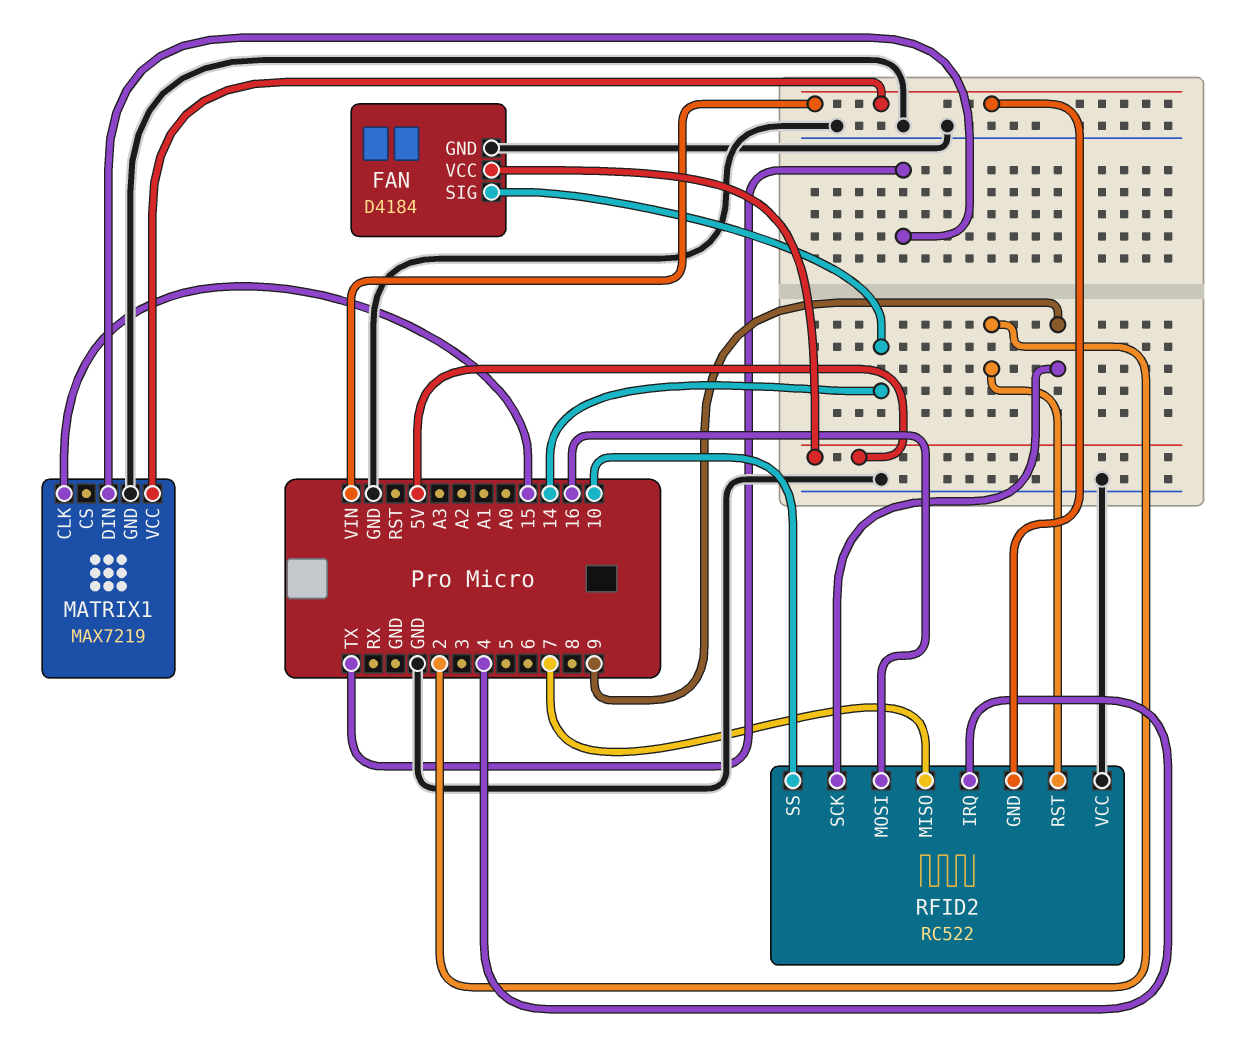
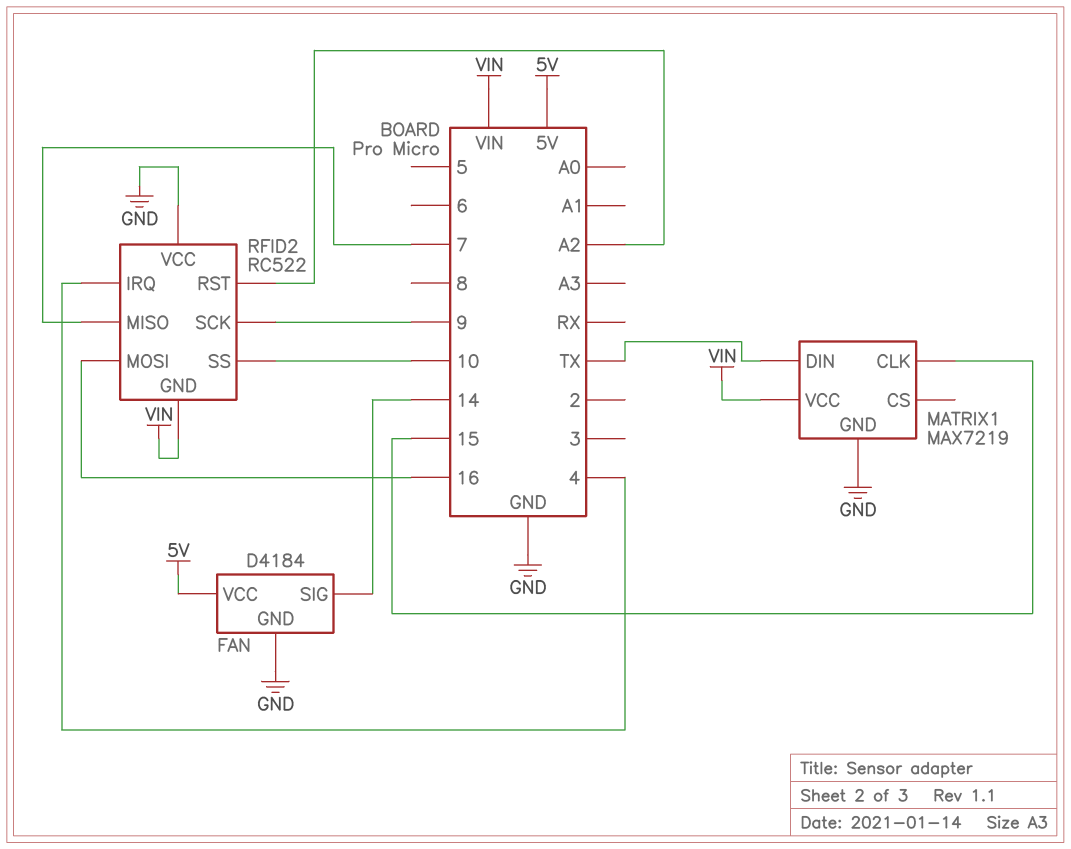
RFID2 pin RST: 2 -> A2

